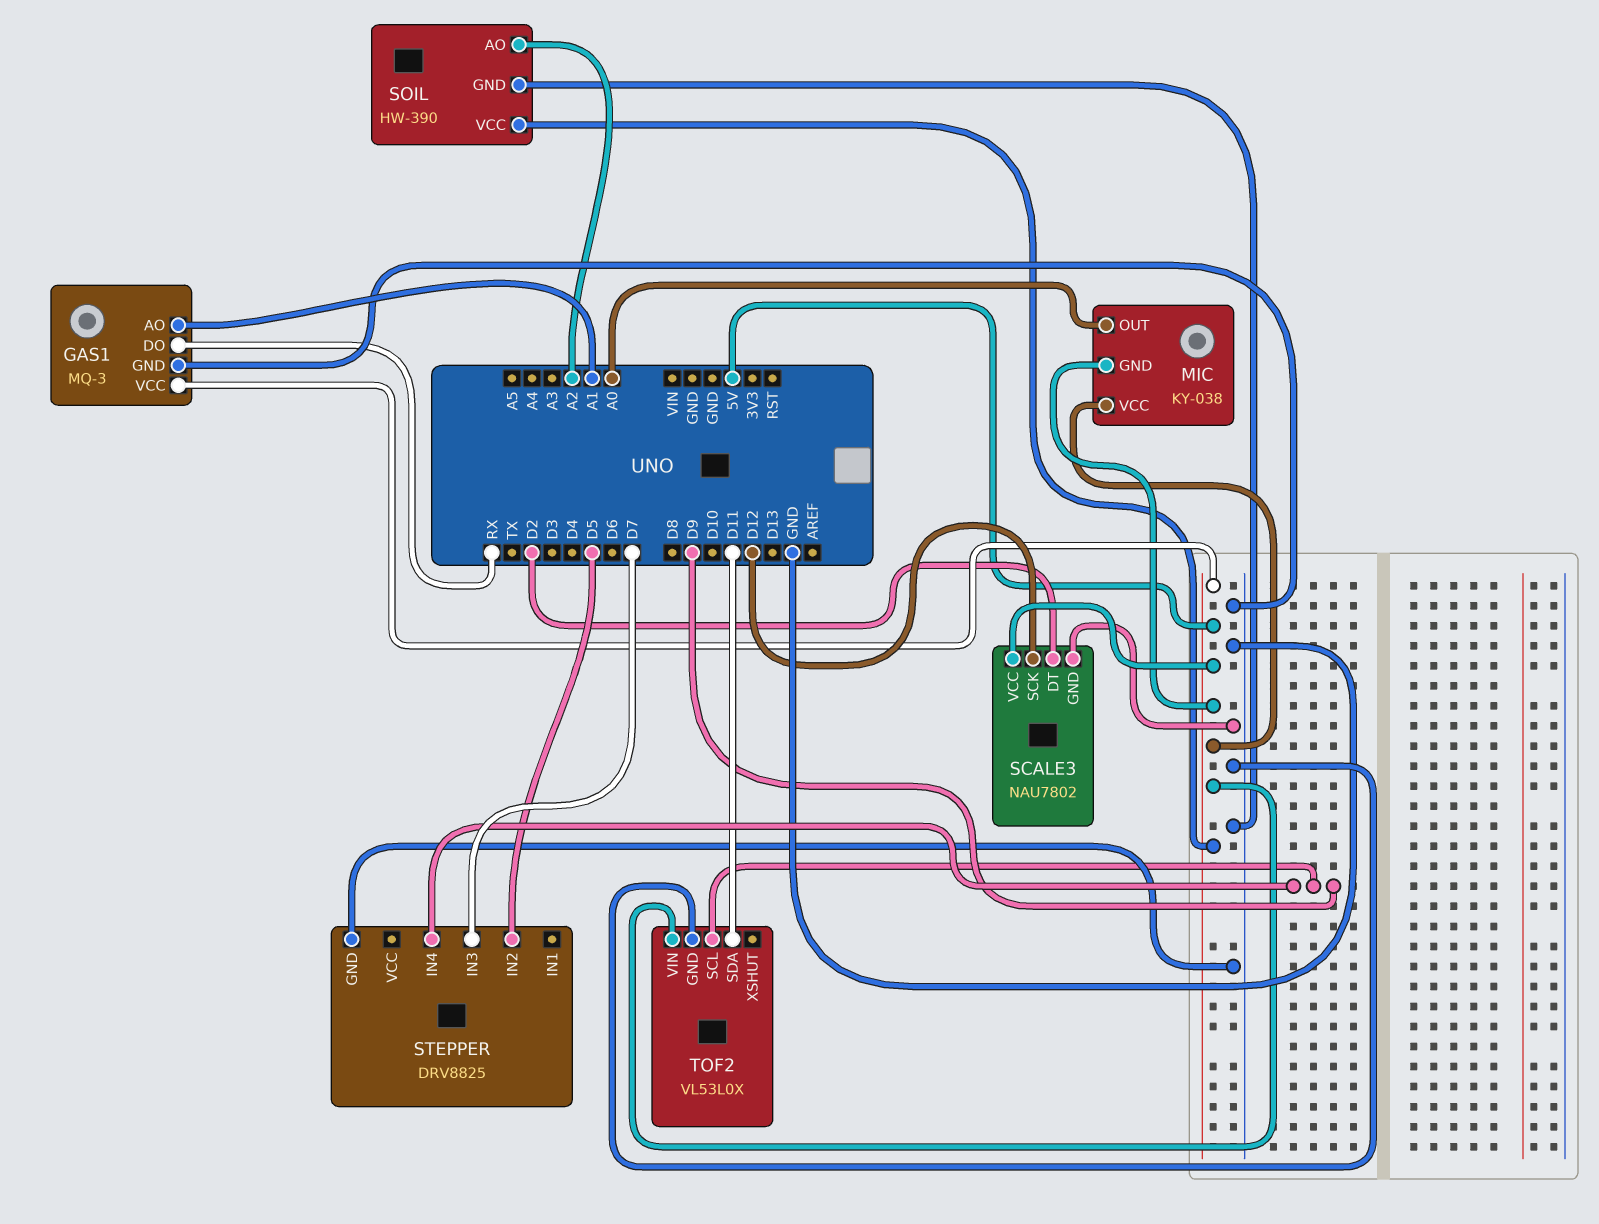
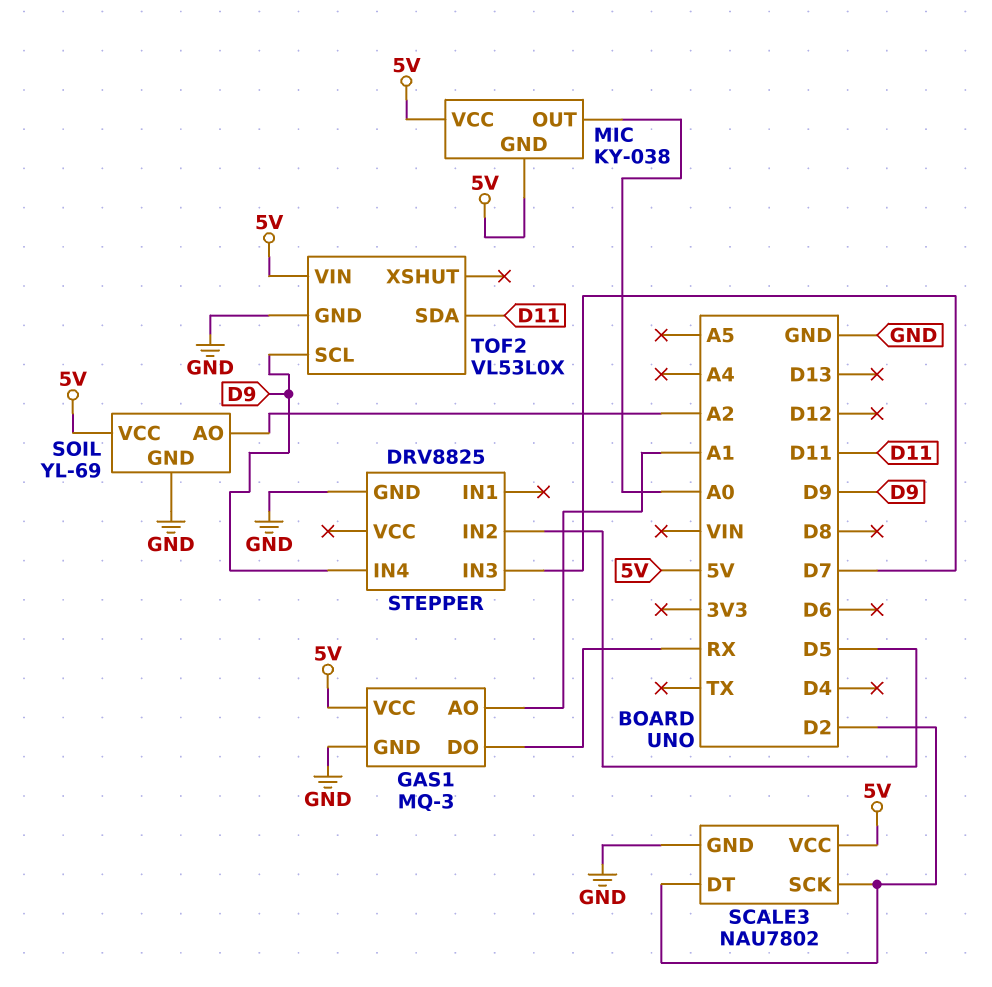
SCALE3 pin SCK: D12 -> D2
SOIL: HW-390 -> YL-69

